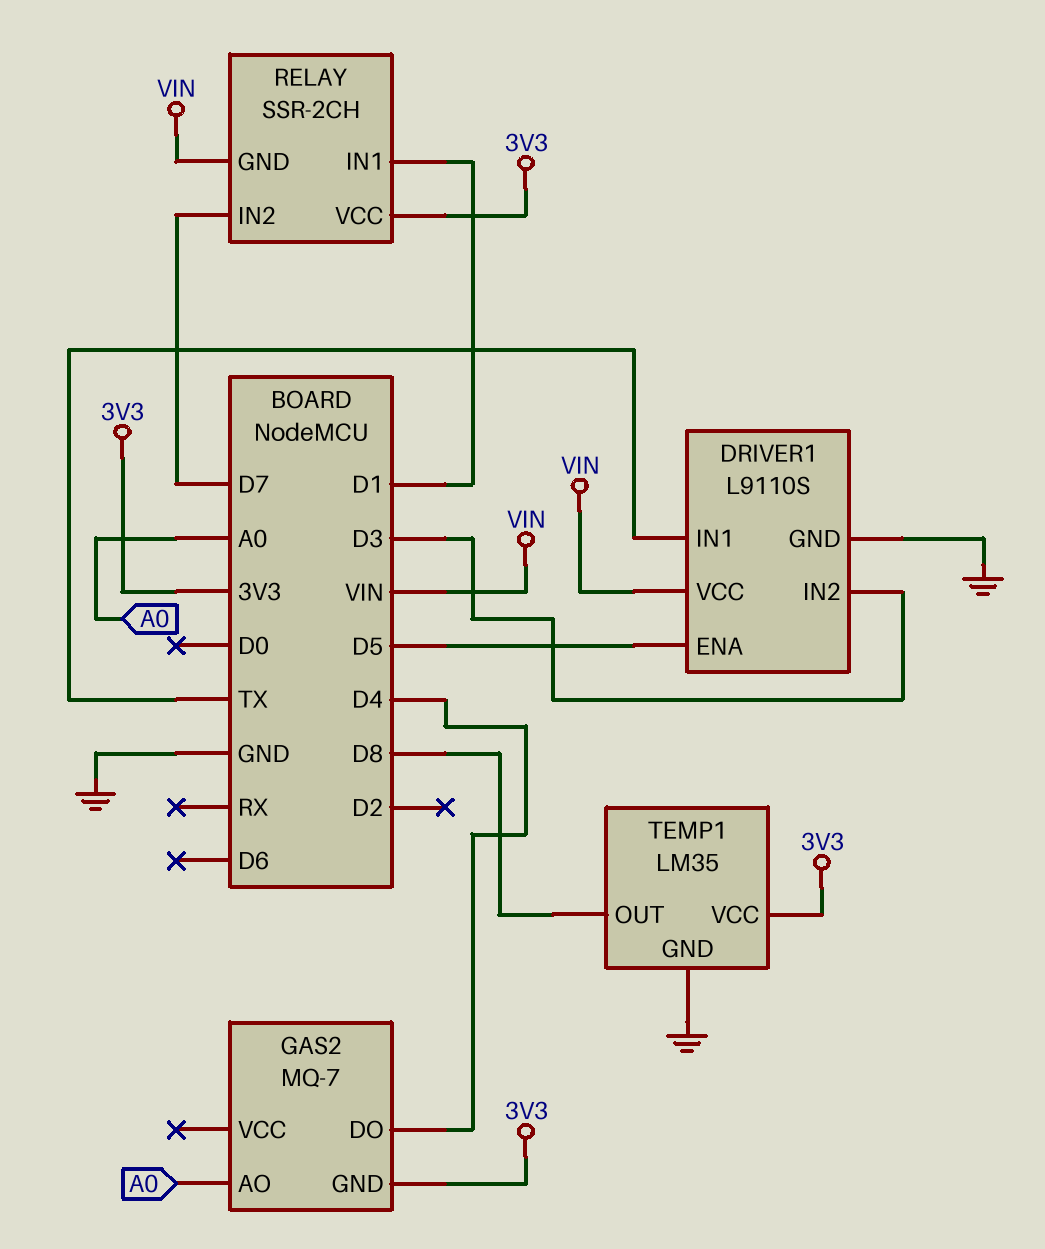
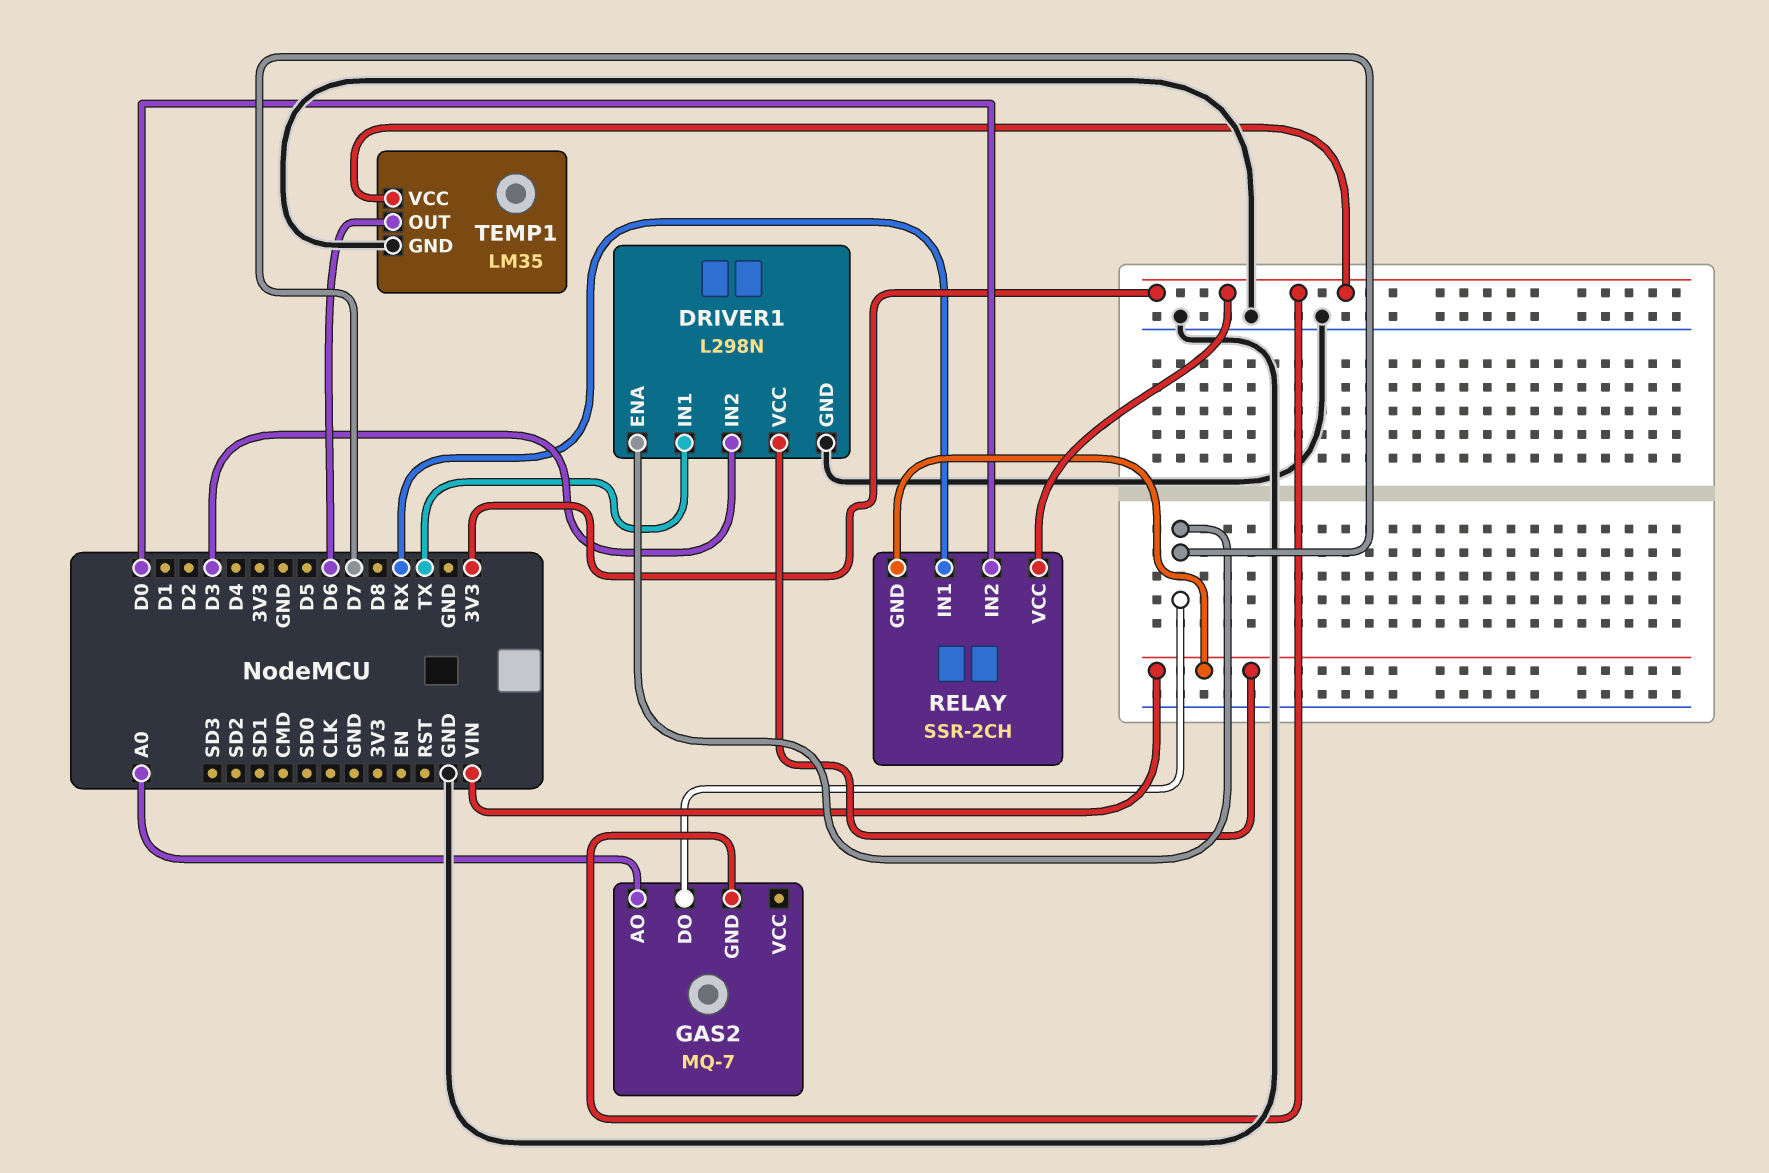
DRIVER1: L9110S -> L298N
DRIVER1 pin ENA: D5 -> D7
GAS2 pin DO: D4 -> D7
RELAY pin IN1: D1 -> RX
RELAY pin IN2: D7 -> D0
TEMP1 pin OUT: D8 -> D6

